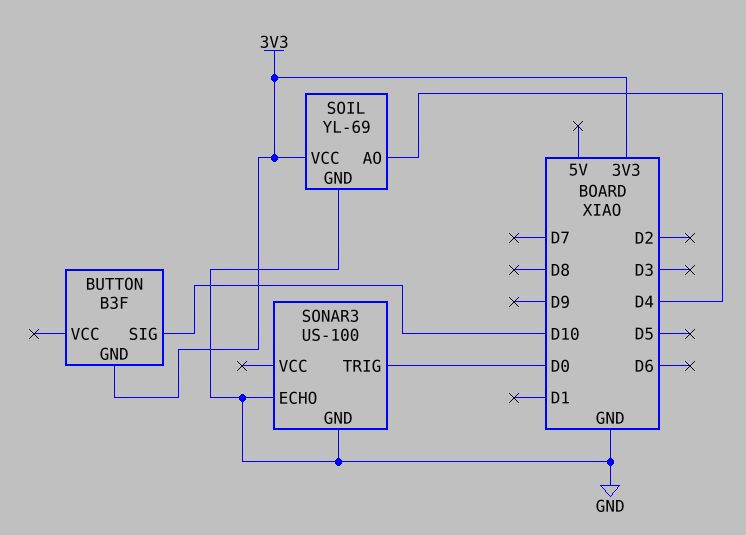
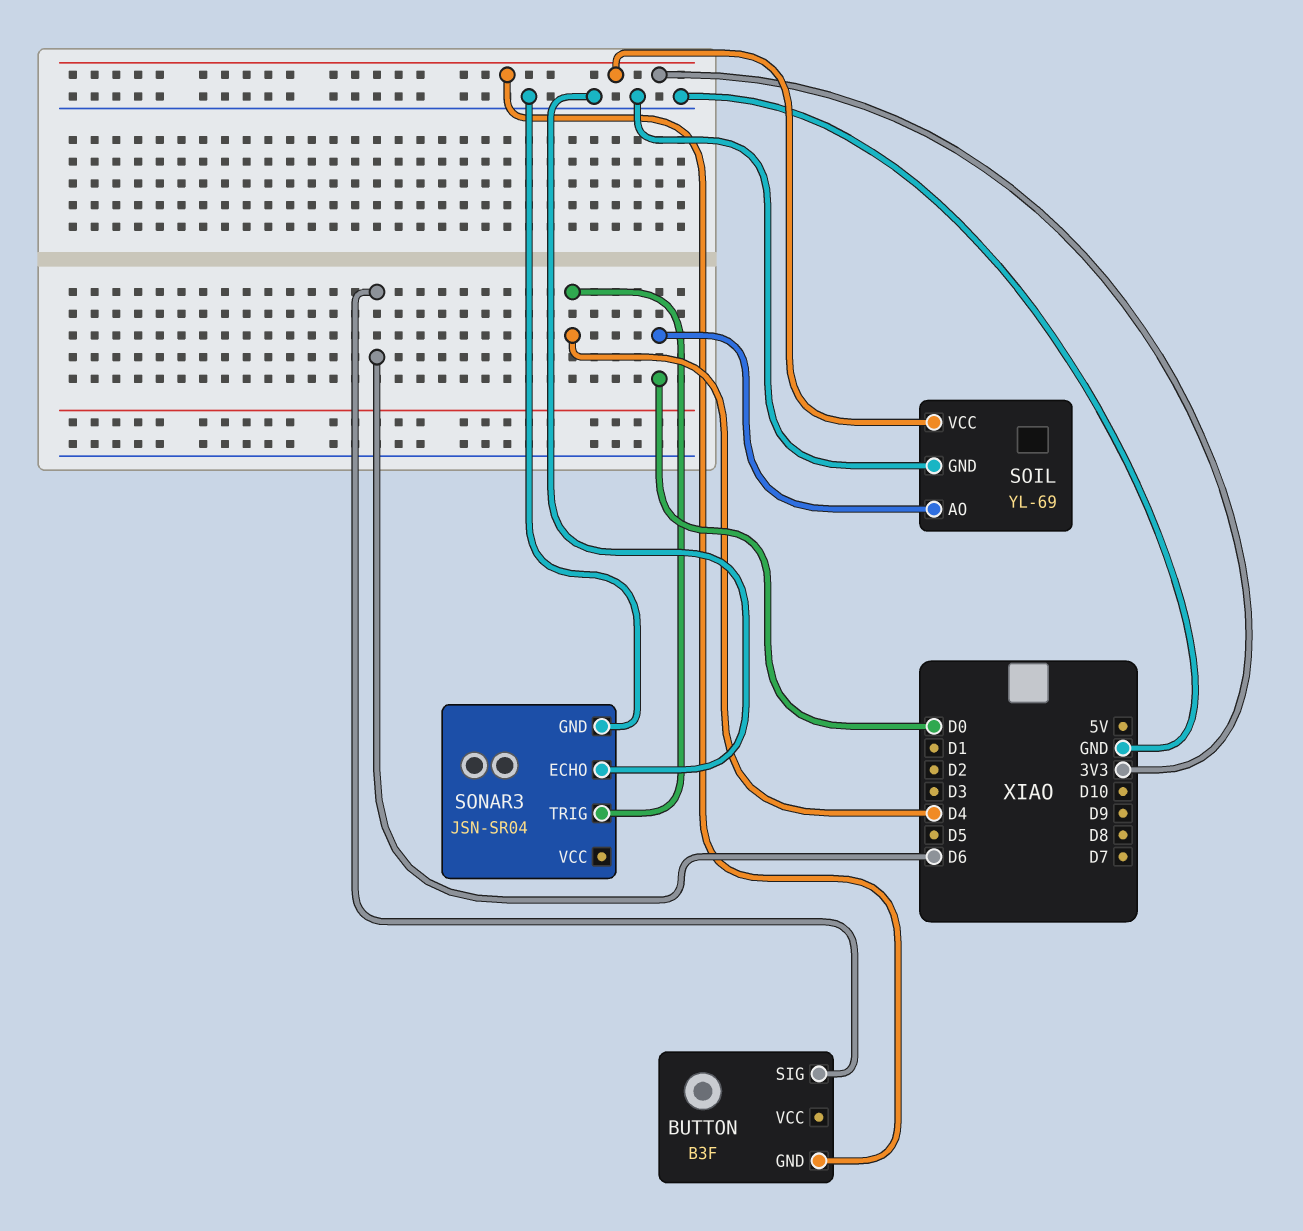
BUTTON pin SIG: D10 -> D6
SOIL pin AO: D4 -> D0
SONAR3: US-100 -> JSN-SR04
SONAR3 pin TRIG: D0 -> D4

